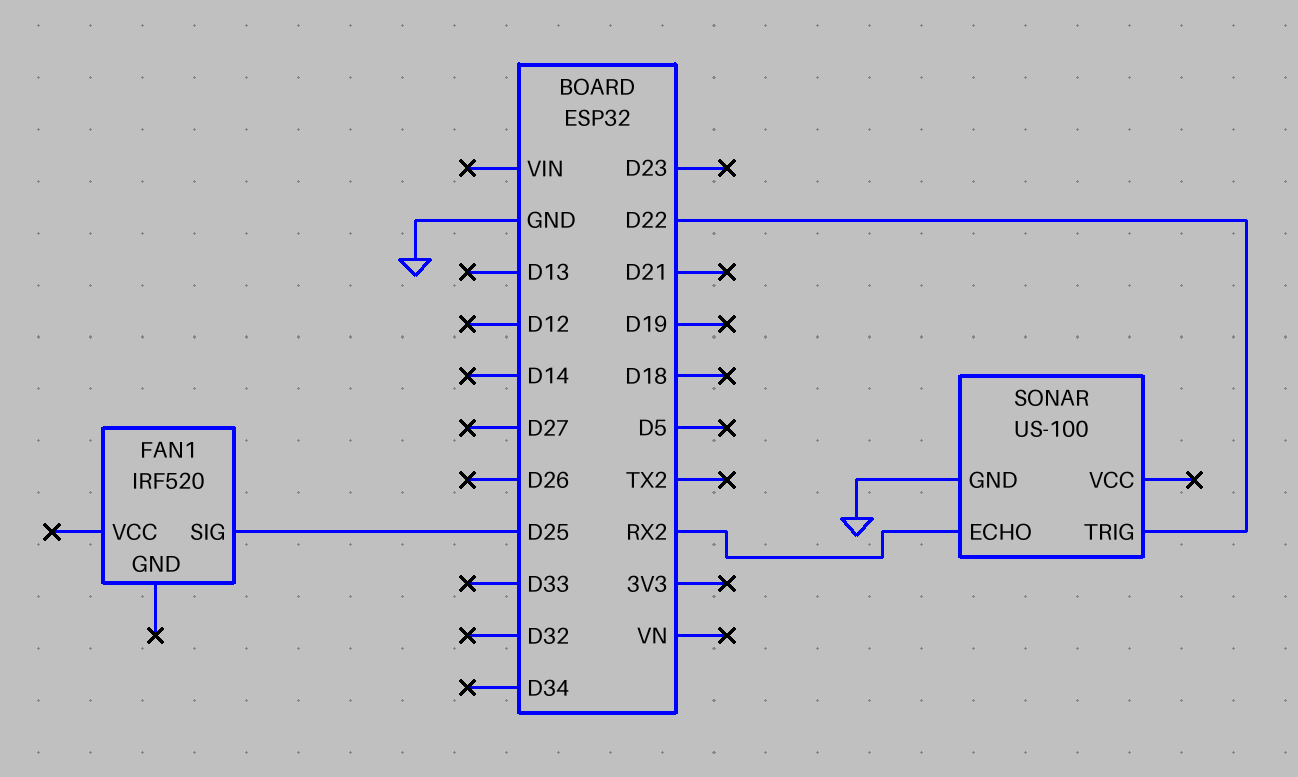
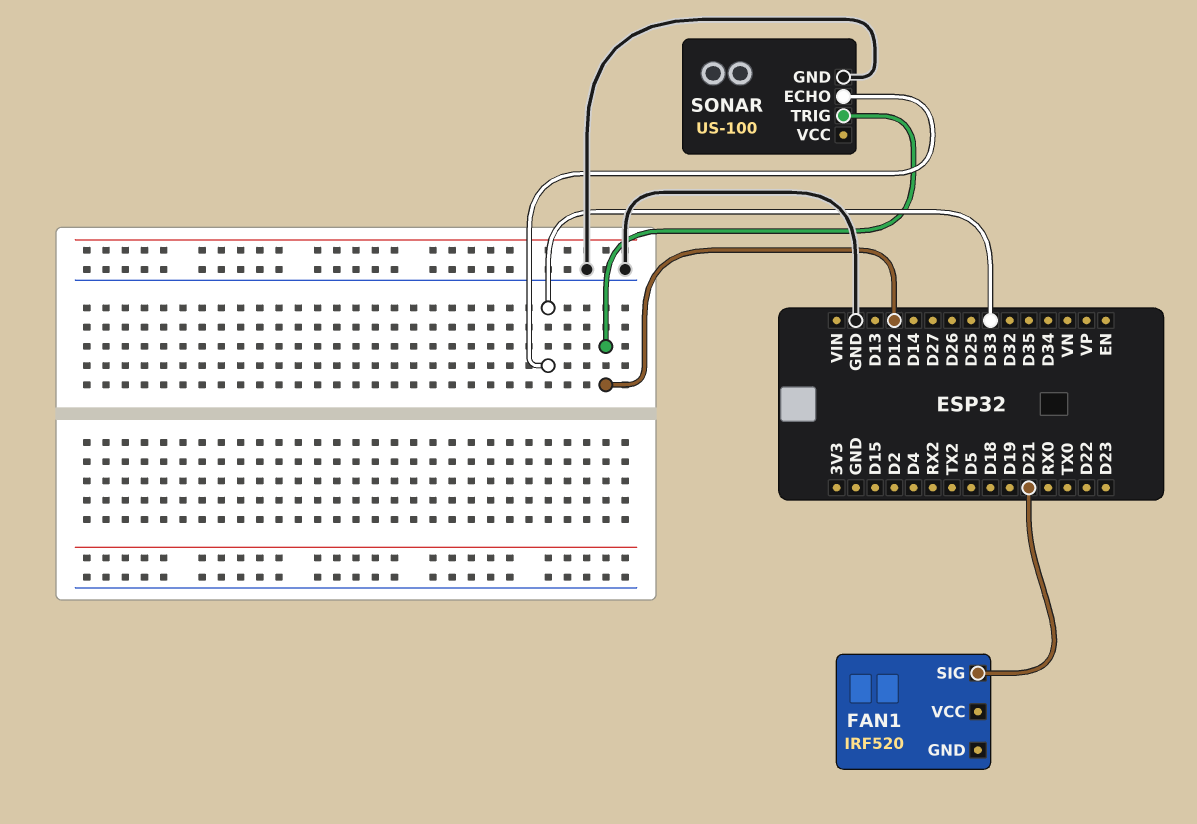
FAN1 pin SIG: D25 -> D21
SONAR pin ECHO: RX2 -> D33
SONAR pin TRIG: D22 -> D12

